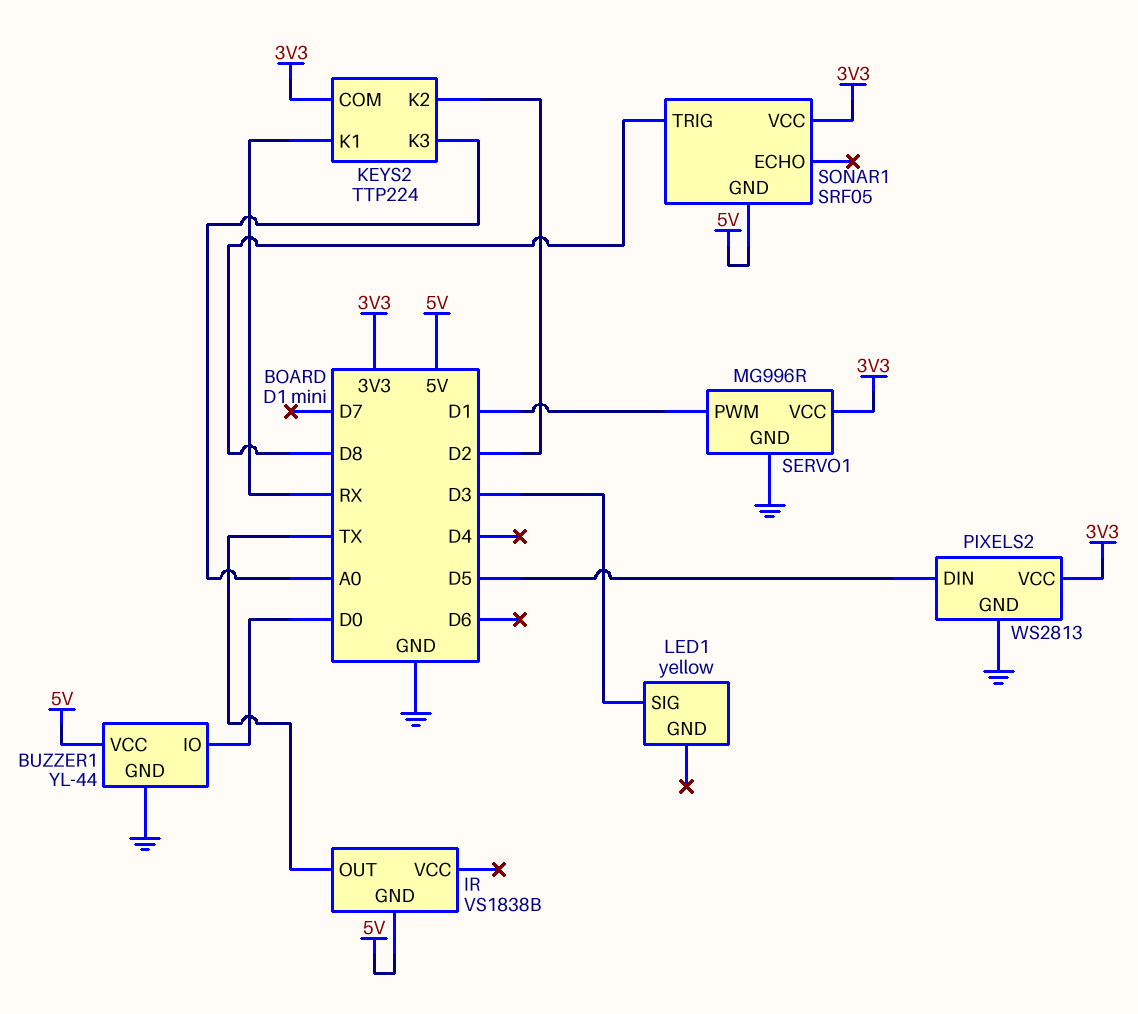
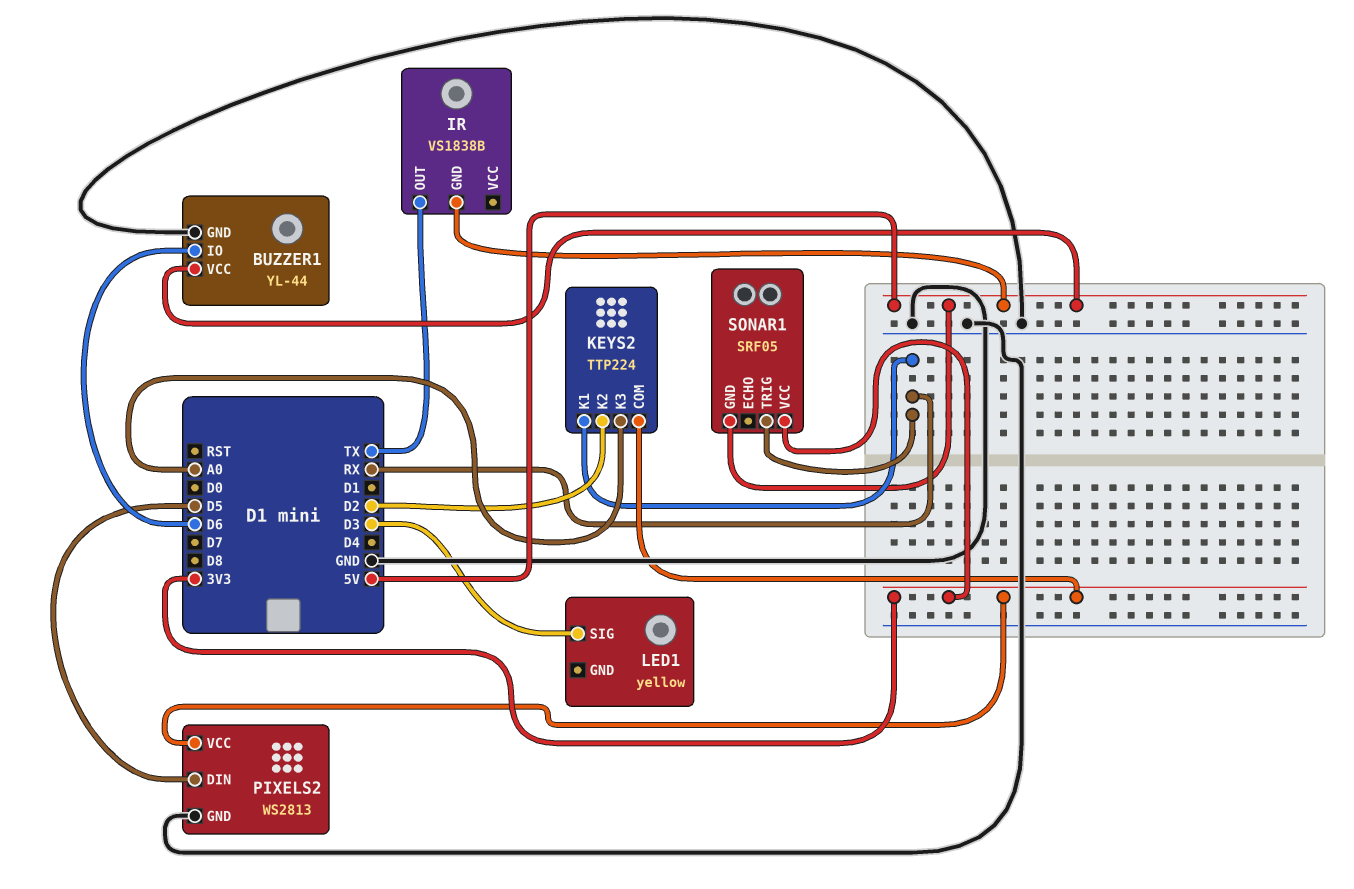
BUZZER1 pin IO: D0 -> D6
SERVO1: MG996R -> none
SERVO1 pin GND: GND -> none
SERVO1 pin PWM: D1 -> none
SERVO1 pin VCC: 3V3 -> none
SONAR1 pin TRIG: D8 -> RX

